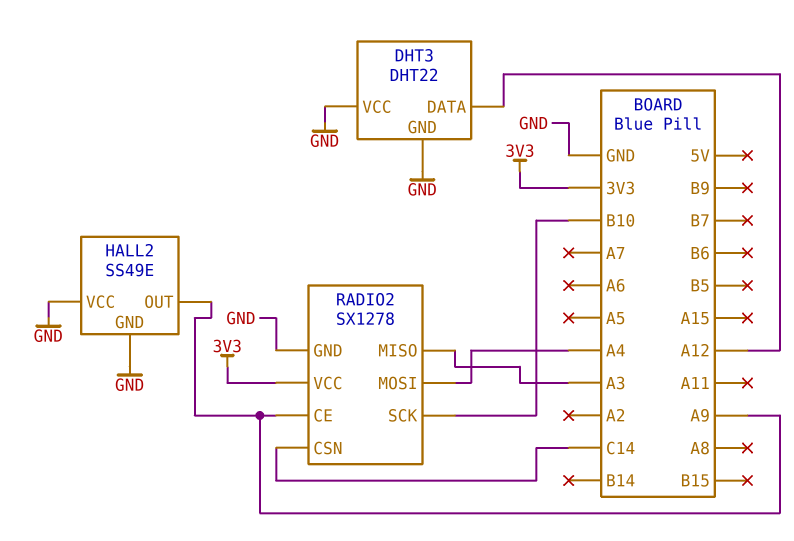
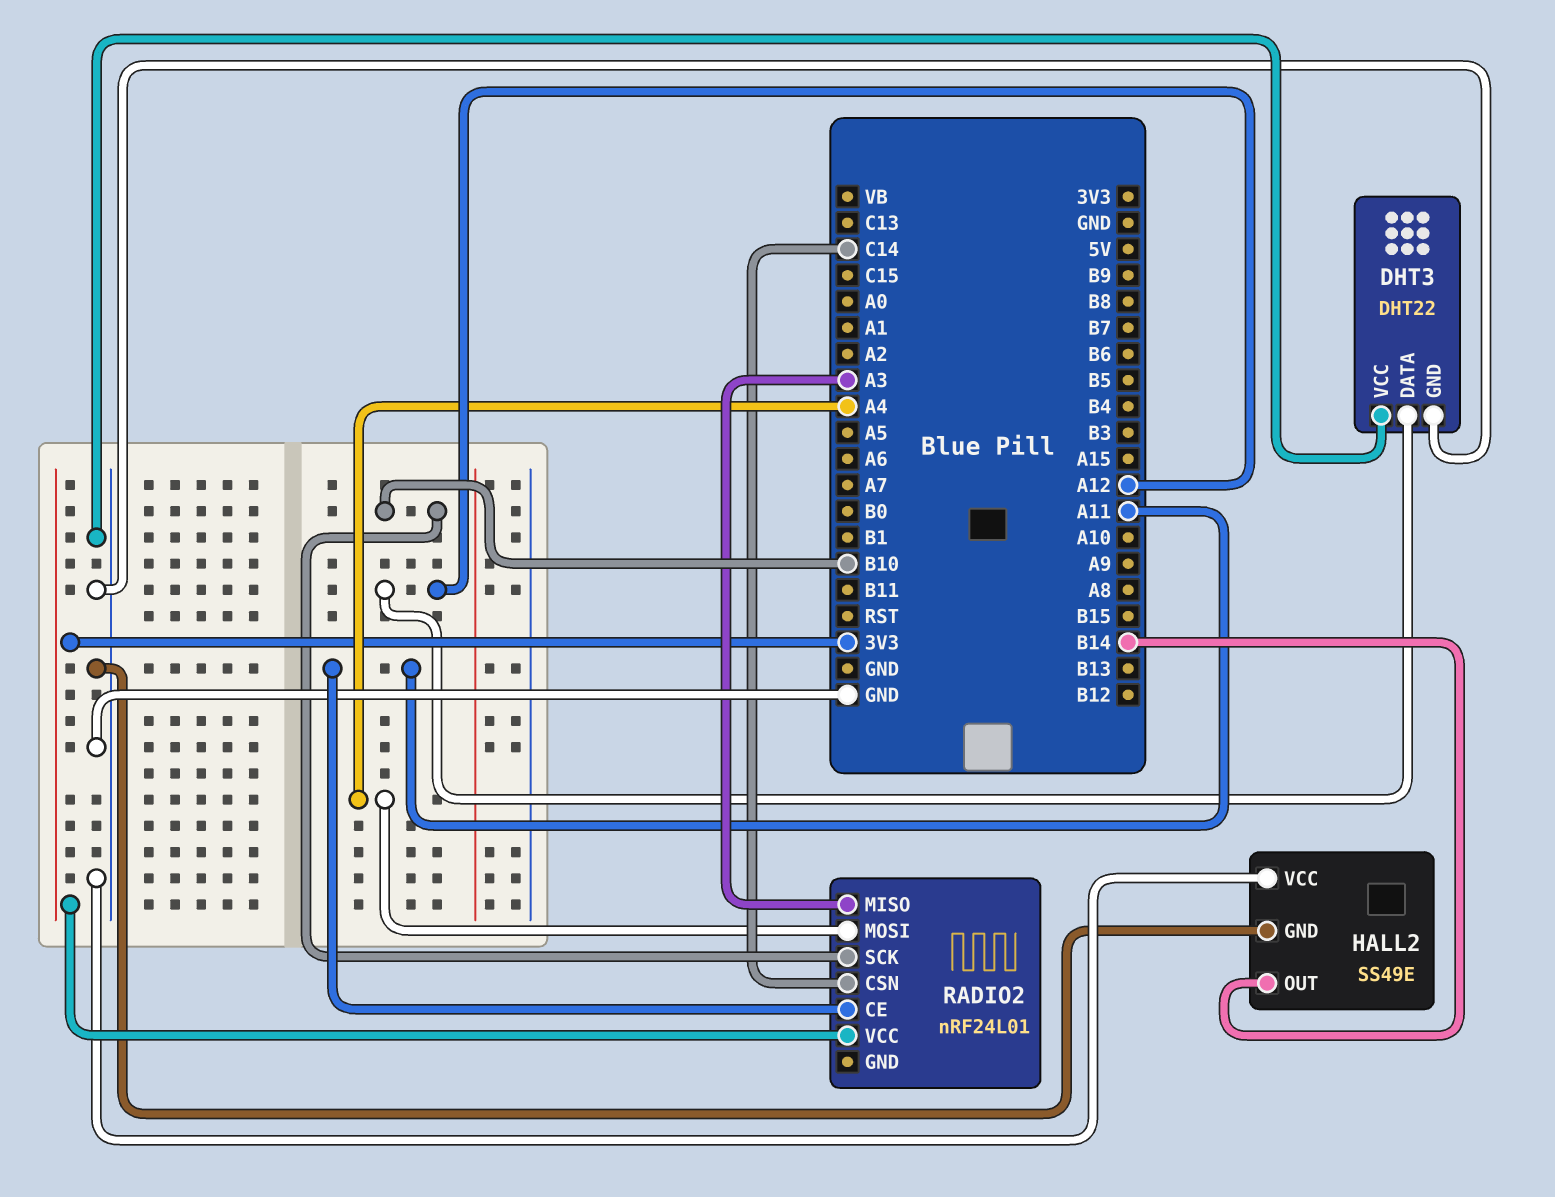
HALL2 pin OUT: A9 -> B14
RADIO2: SX1278 -> nRF24L01
RADIO2 pin CE: A9 -> A11
RADIO2 pin GND: GND -> none

